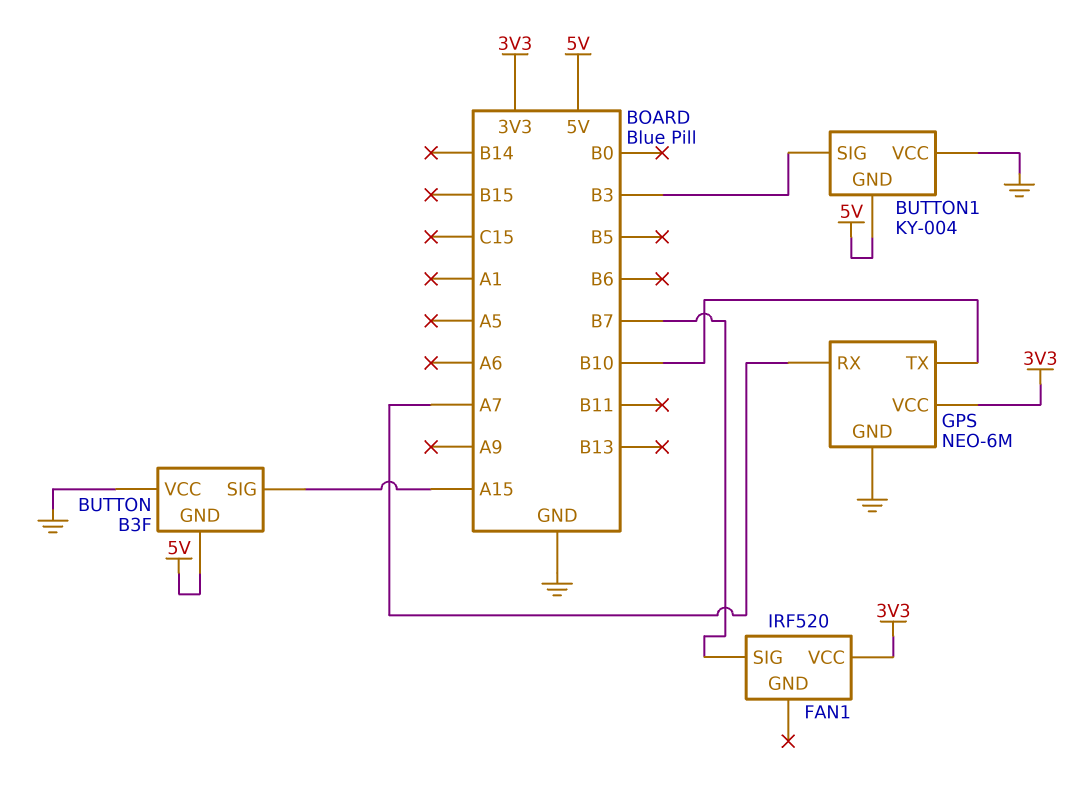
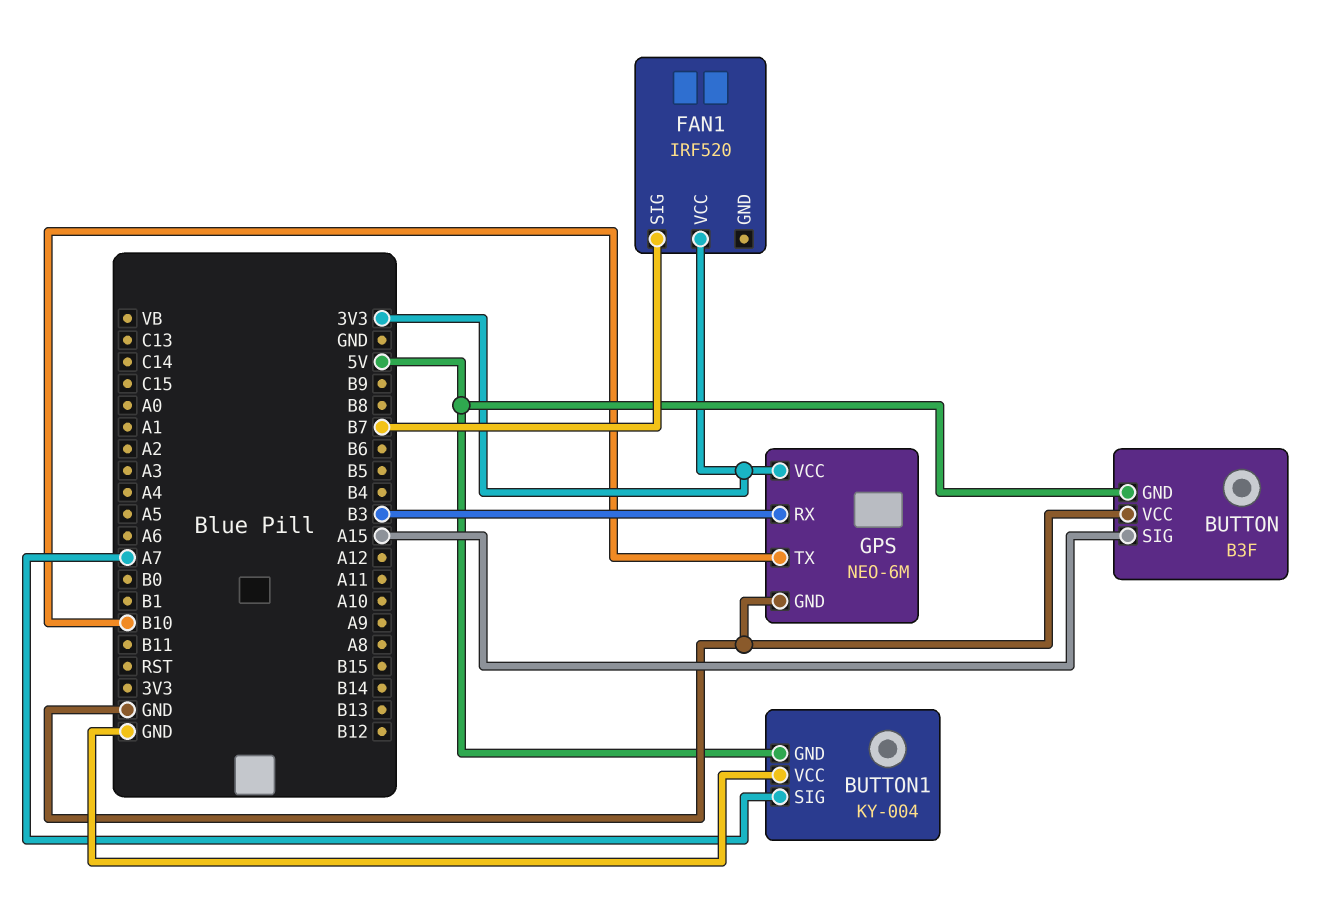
BUTTON1 pin SIG: B3 -> A7
GPS pin RX: A7 -> B3

